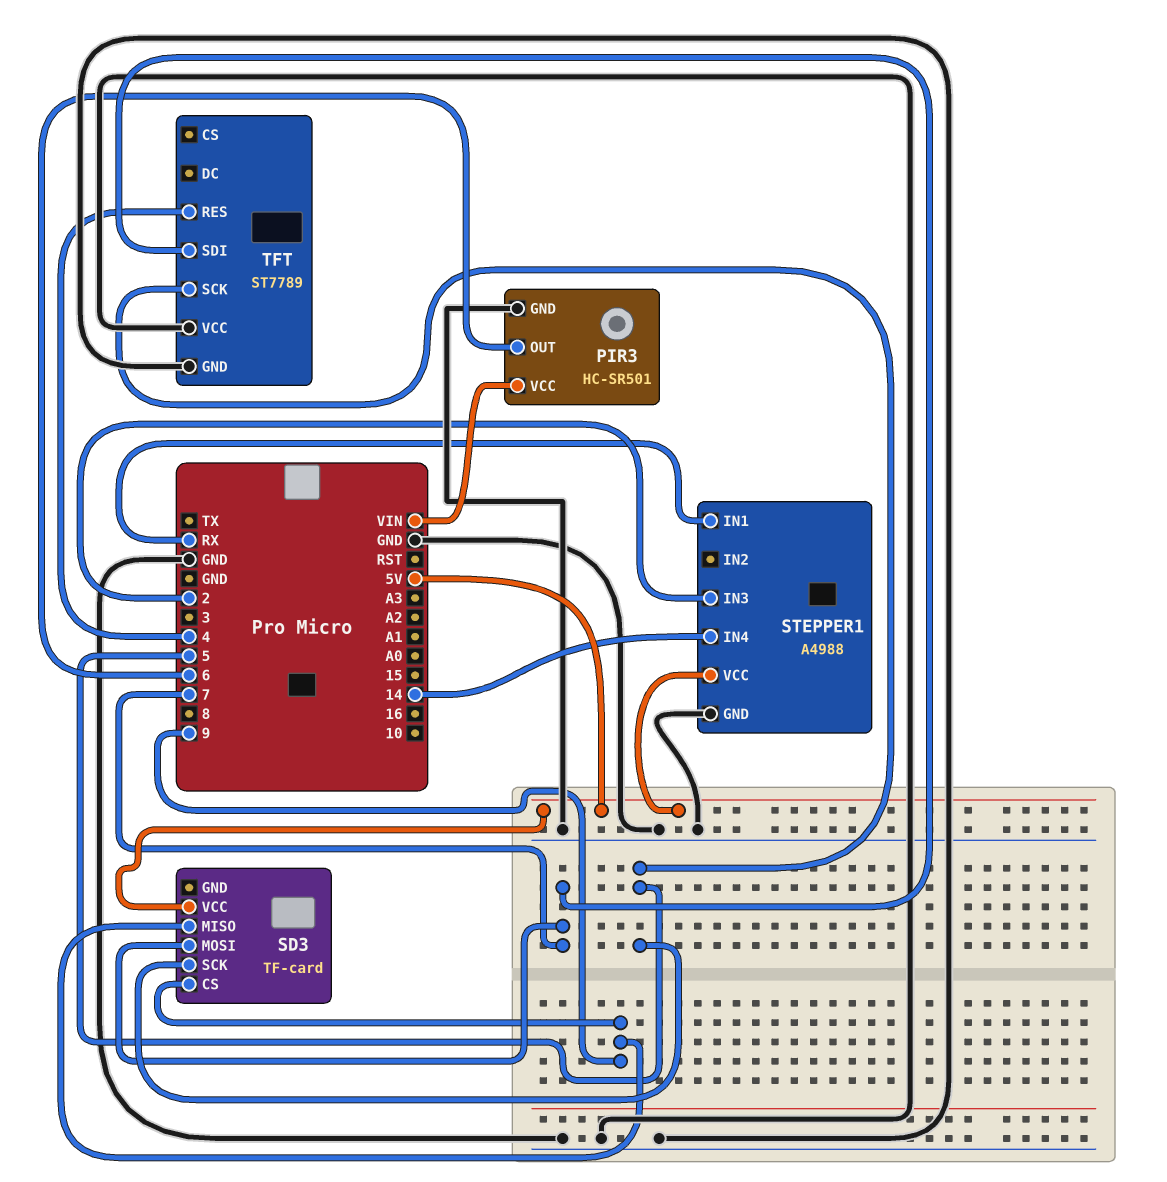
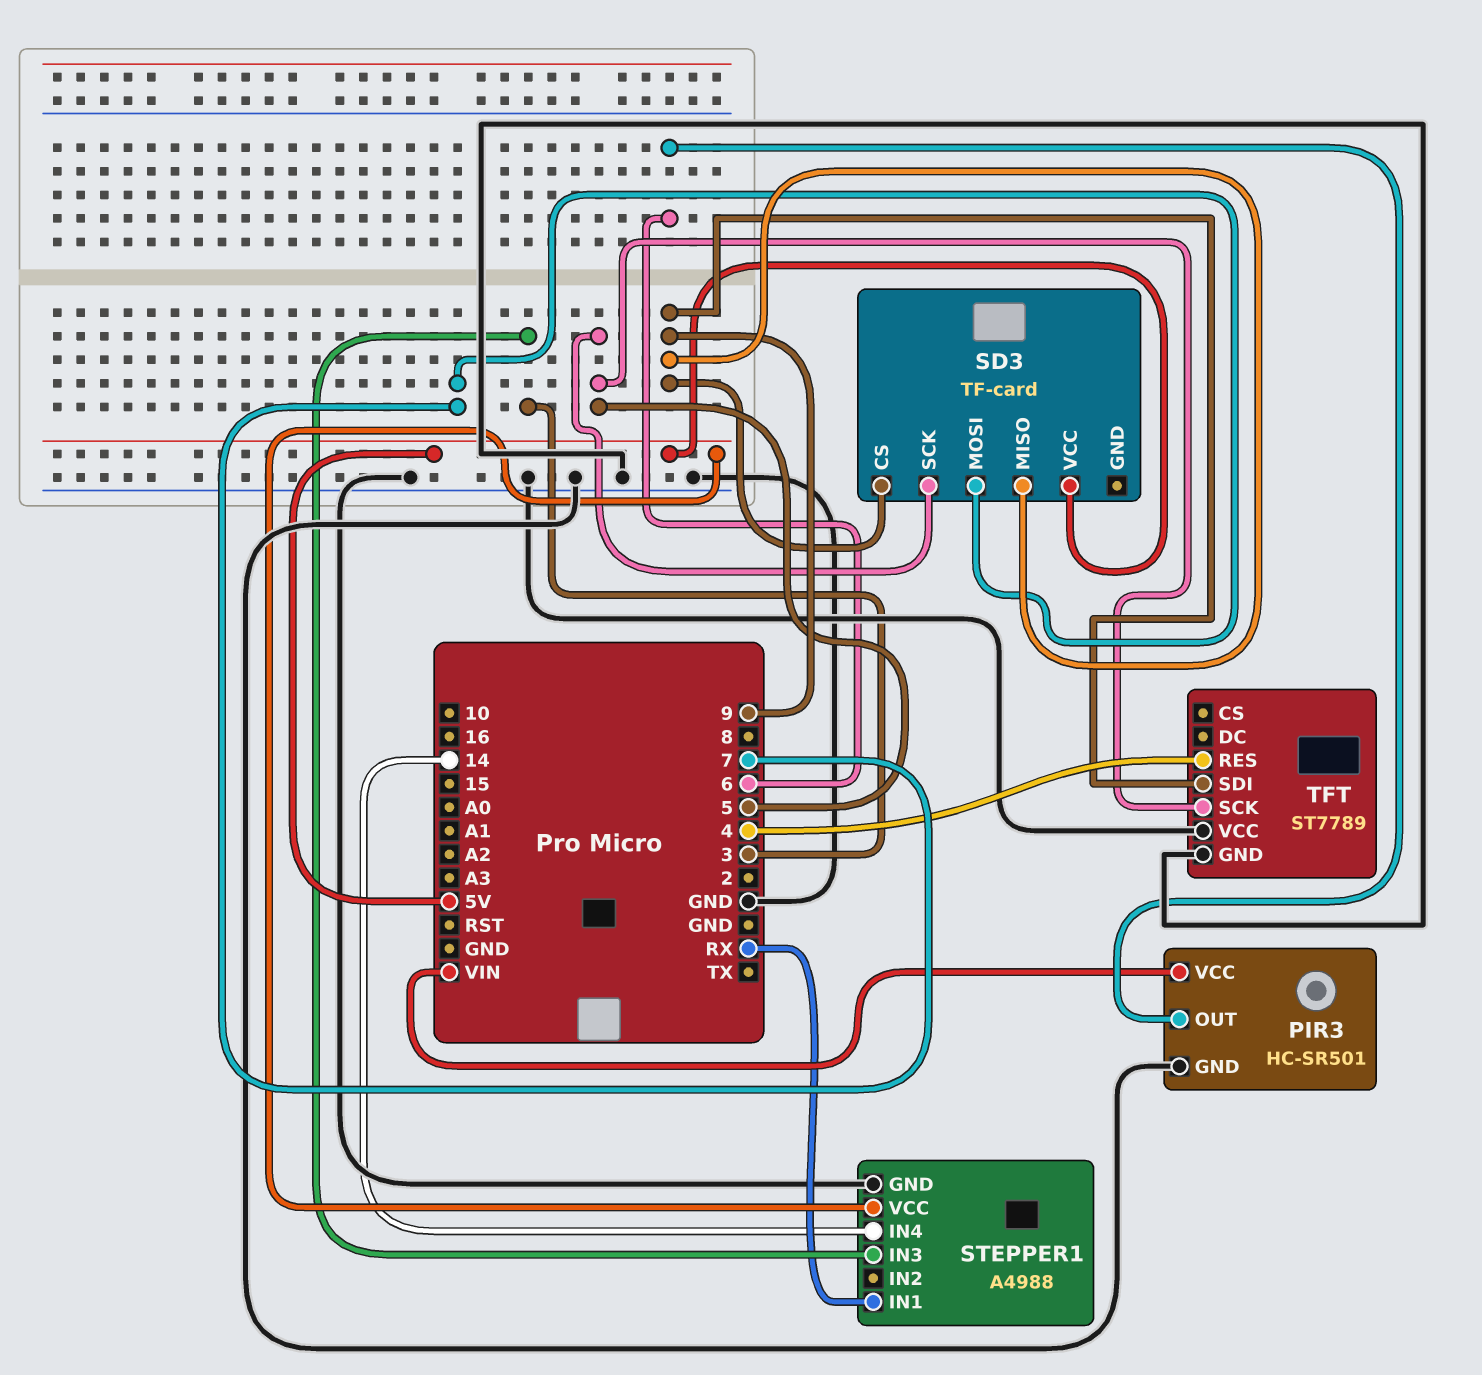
STEPPER1 pin IN3: 2 -> 3
TFT pin SDI: 7 -> 9

